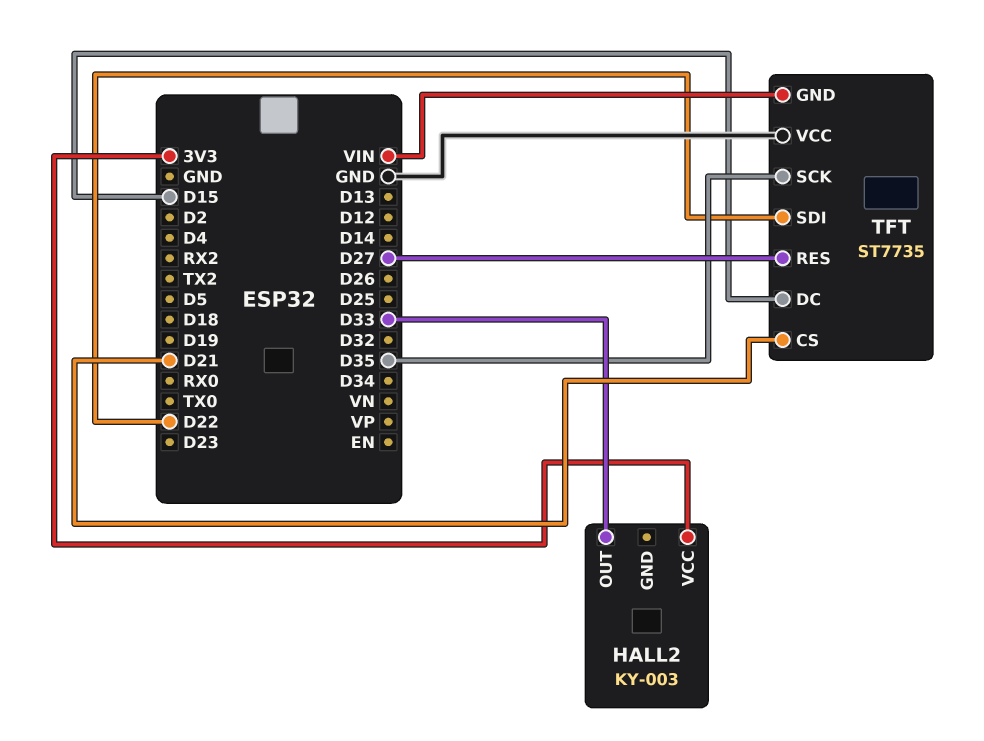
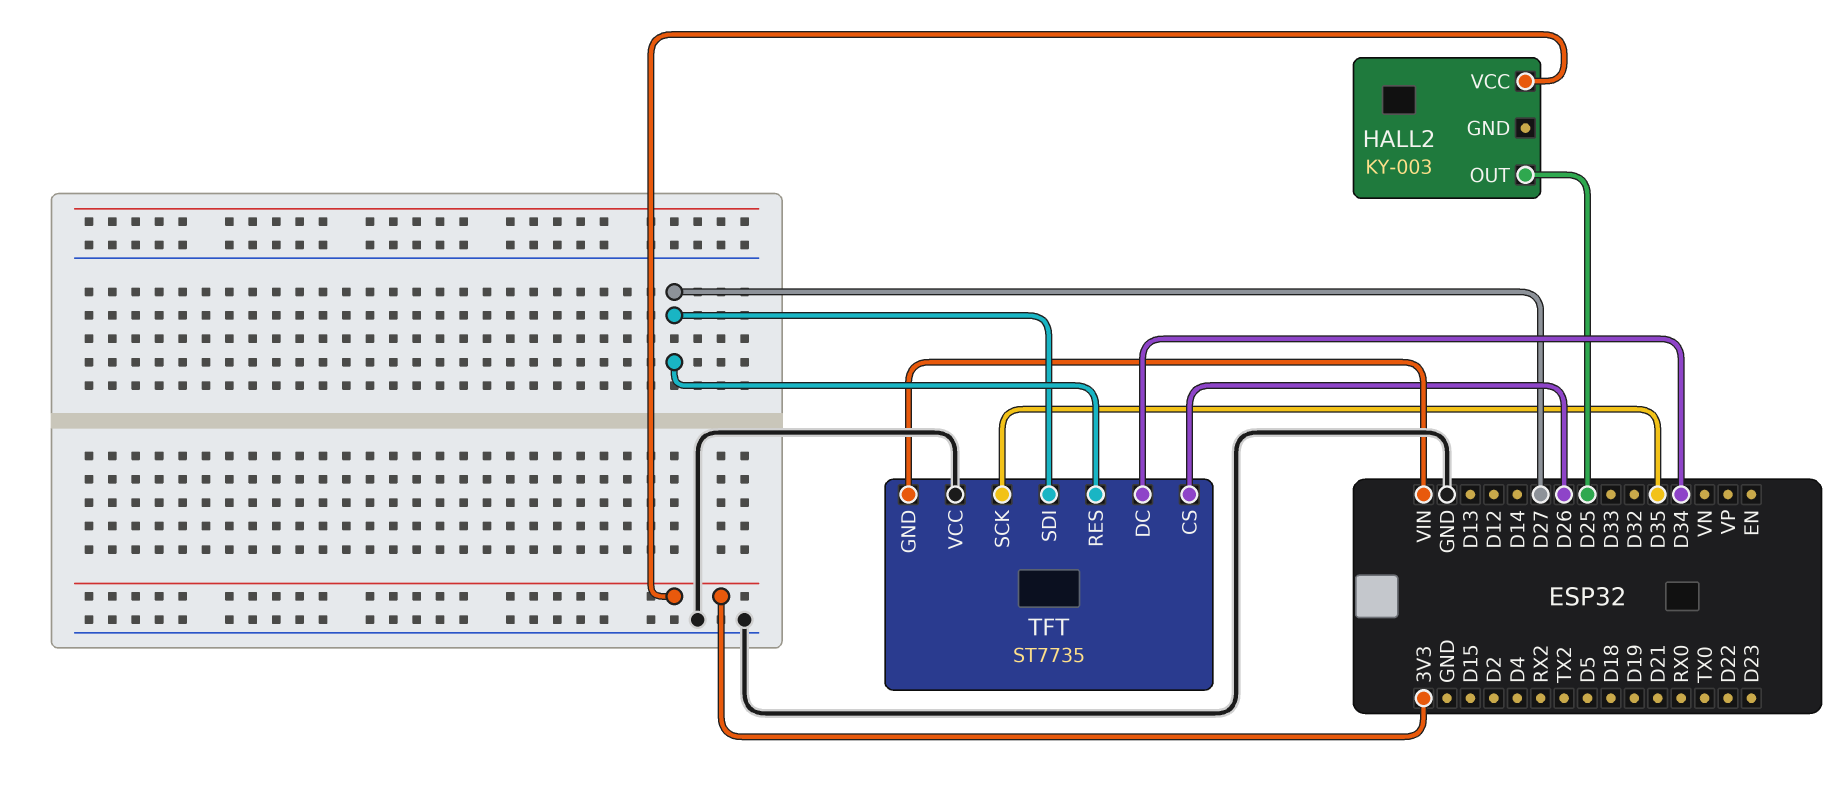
HALL2 pin OUT: D33 -> D25
TFT pin CS: D21 -> D26
TFT pin DC: D15 -> D34
TFT pin SDI: D22 -> D27

